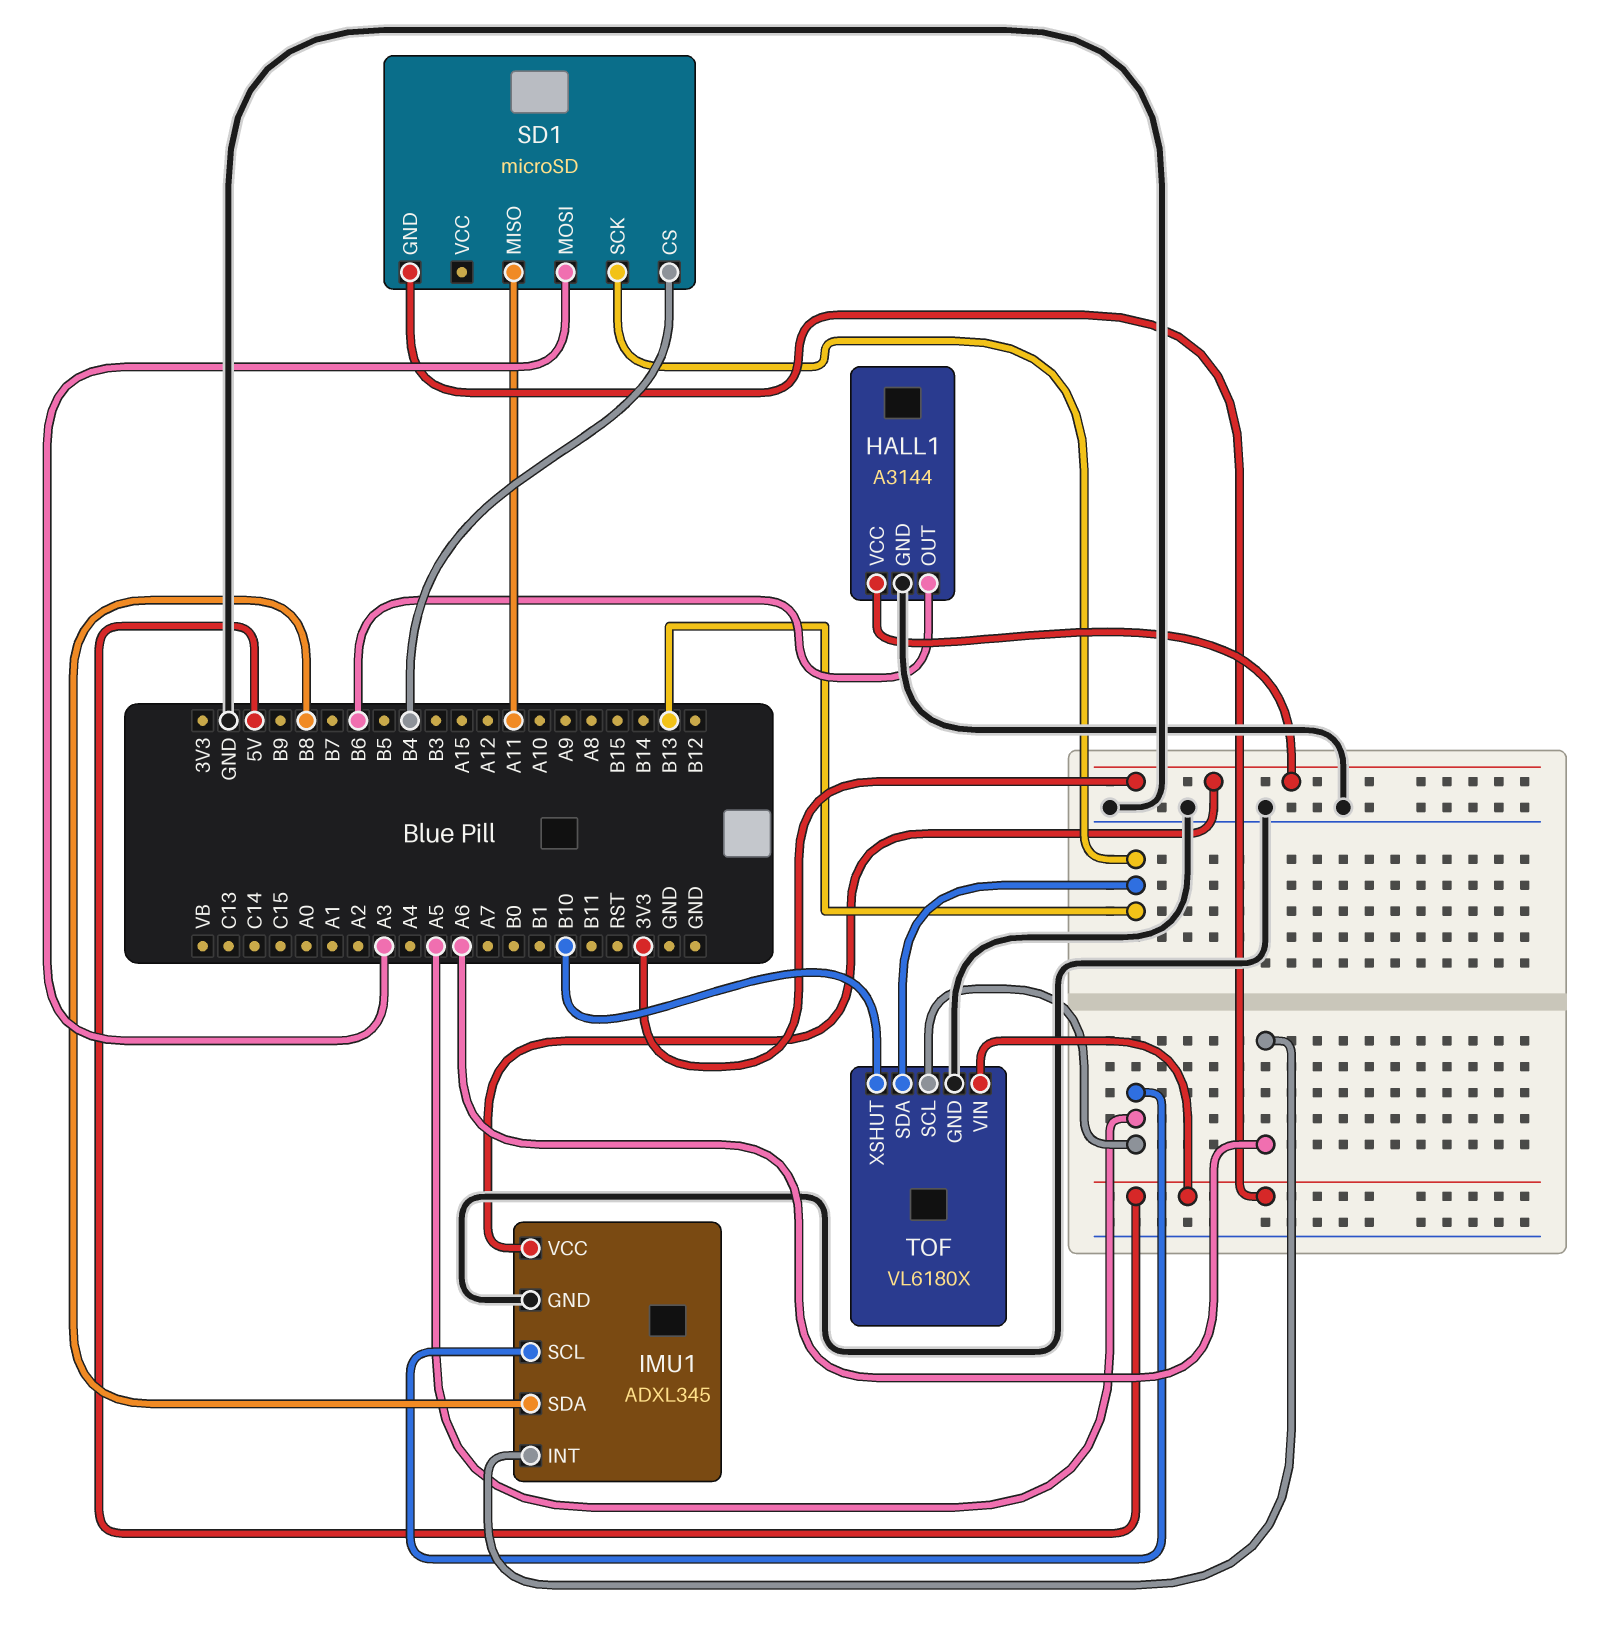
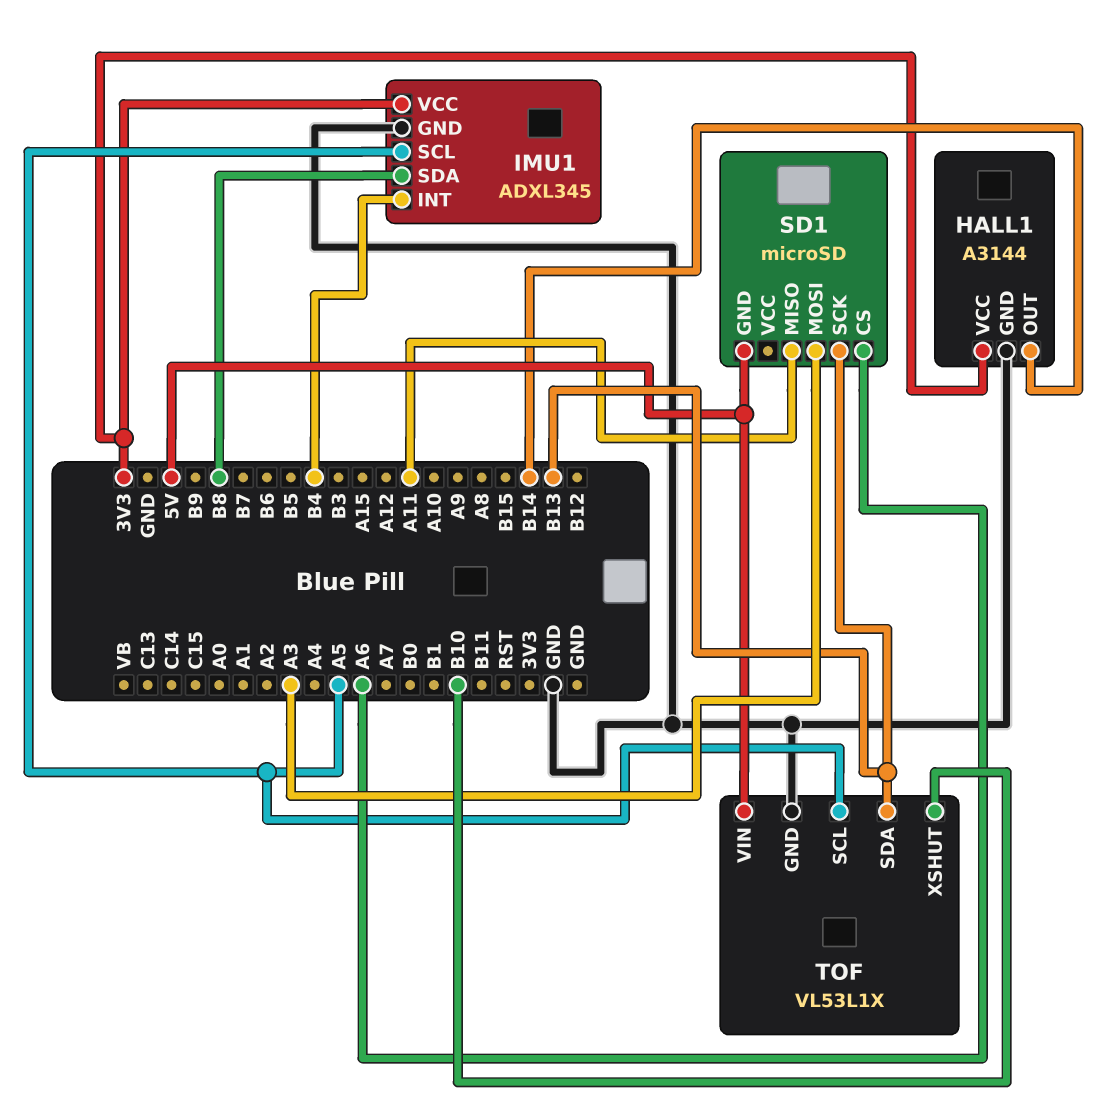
HALL1 pin OUT: B6 -> B14
IMU1 pin INT: A6 -> B4
SD1 pin CS: B4 -> A6
TOF: VL6180X -> VL53L1X

